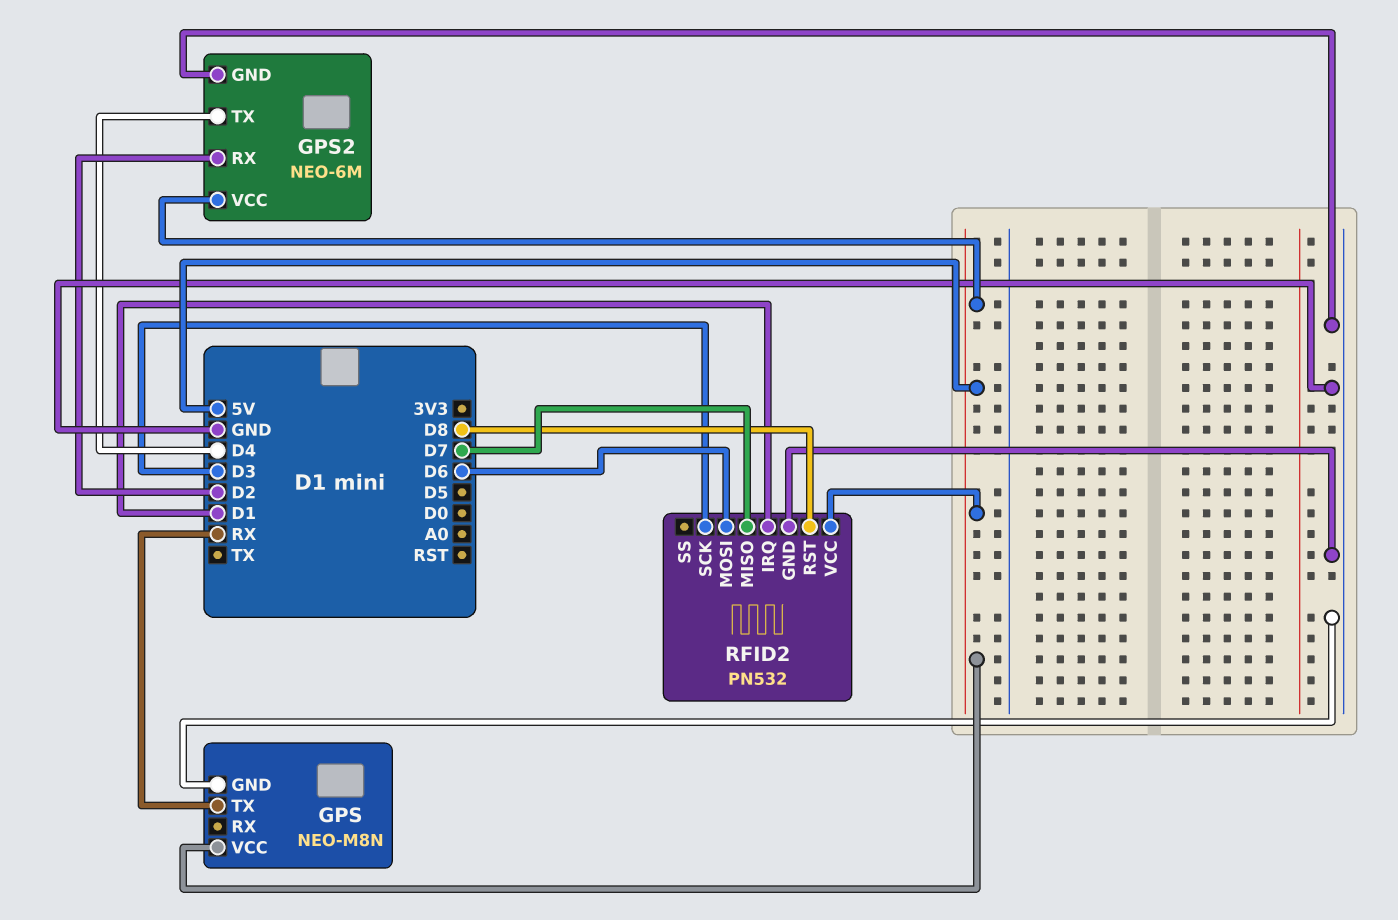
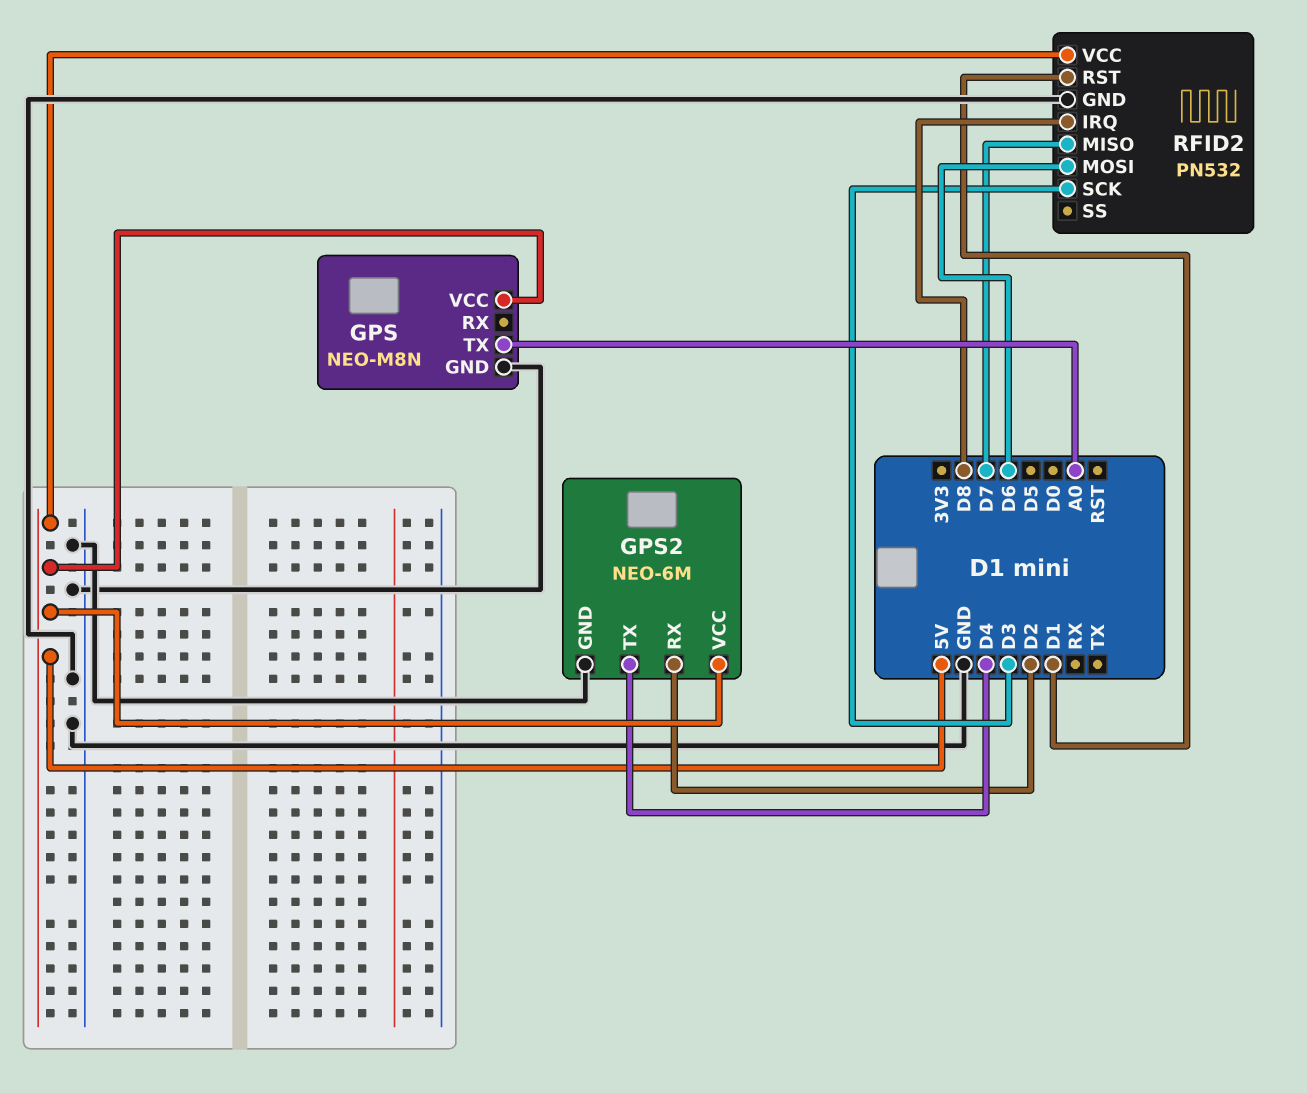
GPS pin TX: RX -> A0
RFID2 pin IRQ: D1 -> D8
RFID2 pin RST: D8 -> D1

